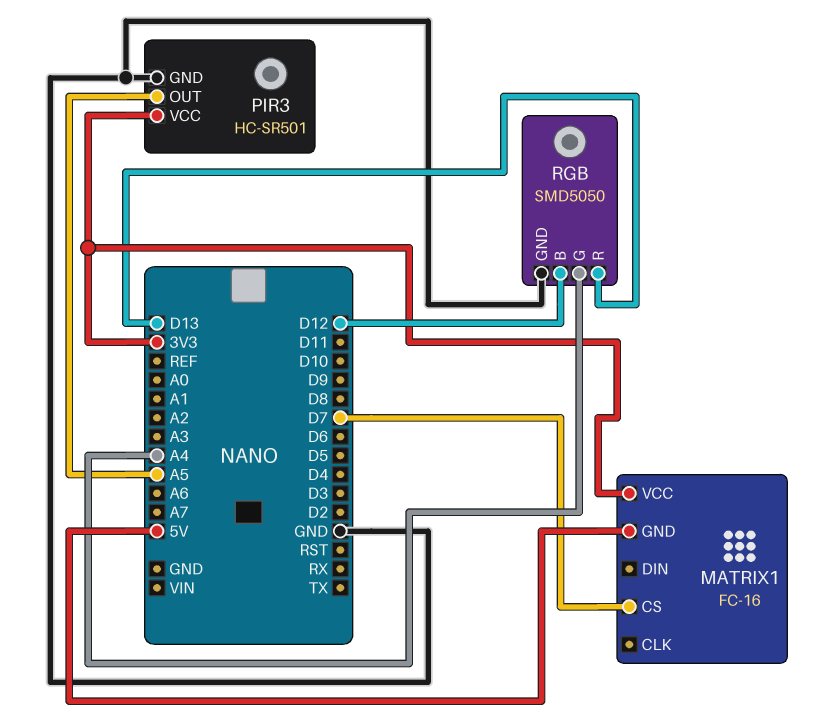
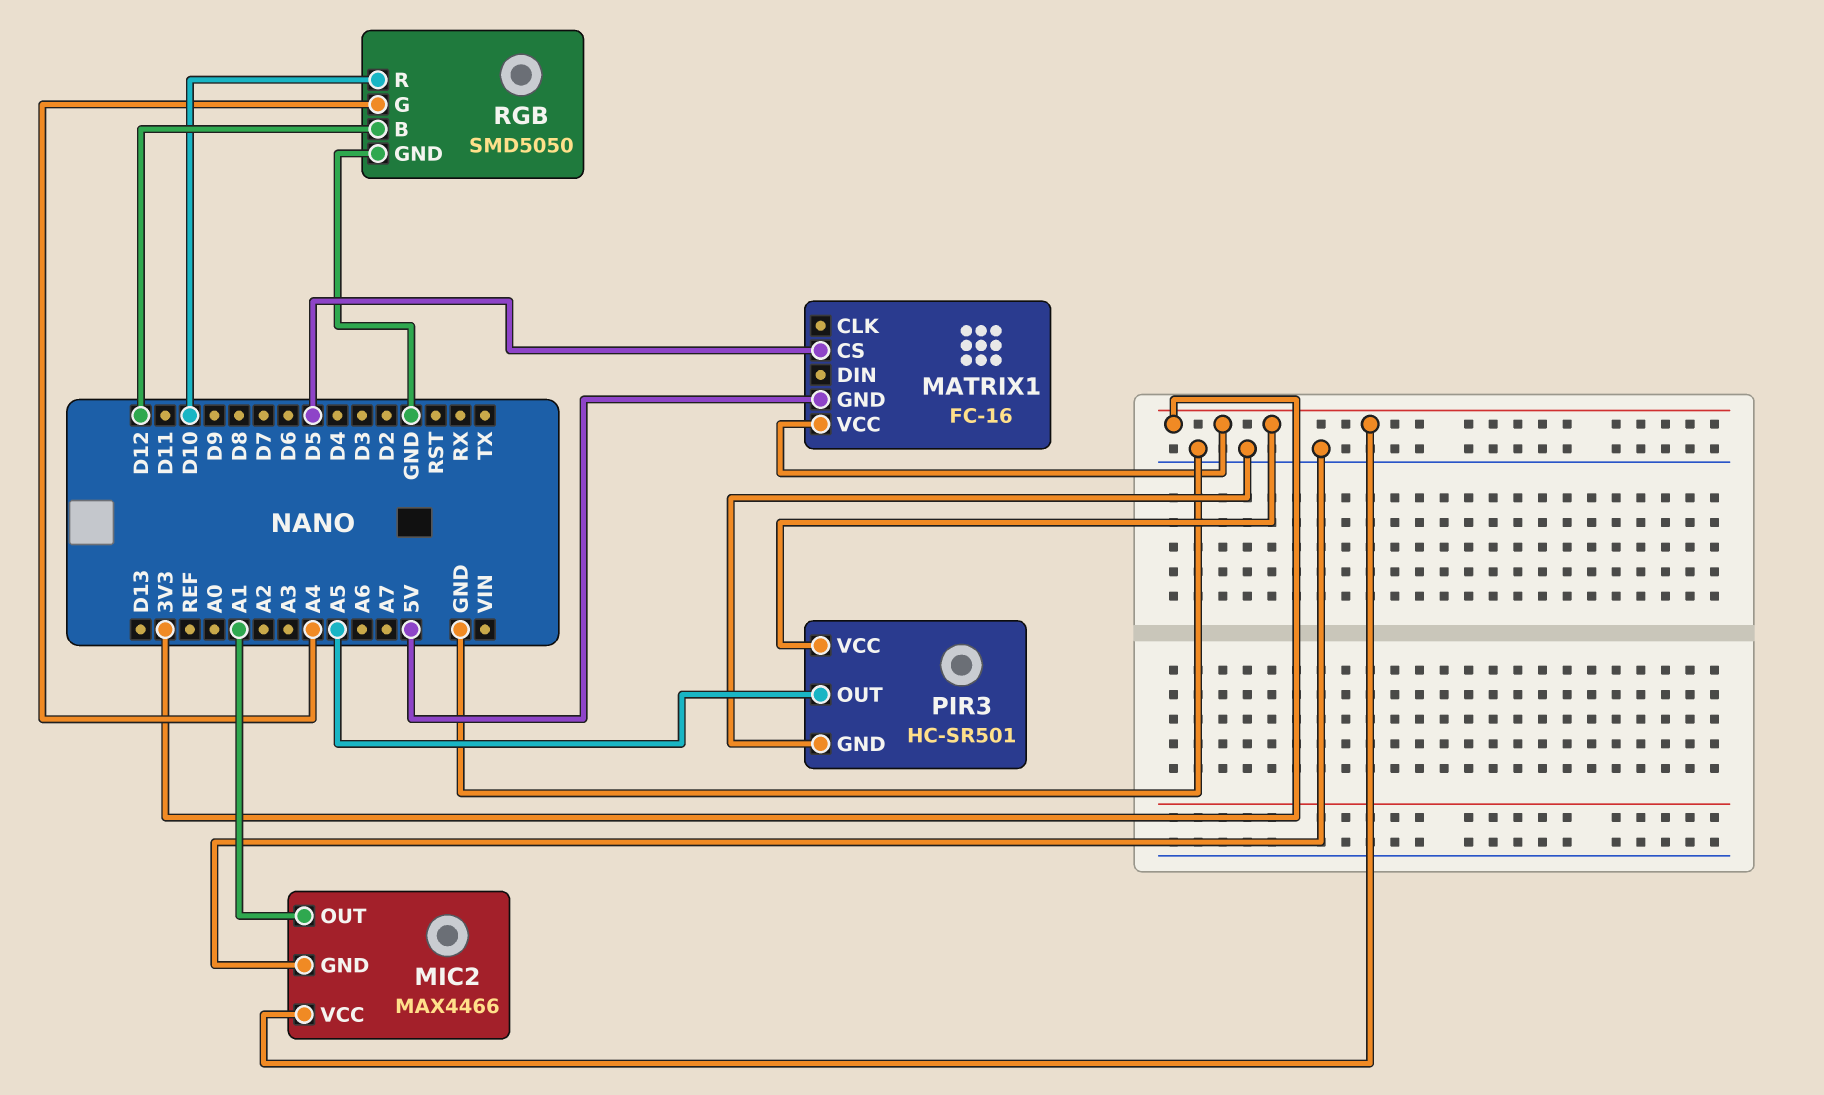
MATRIX1 pin CS: D7 -> D5
MIC2: none -> MAX4466
MIC2 pin GND: none -> GND
MIC2 pin OUT: none -> A1
MIC2 pin VCC: none -> 3V3
RGB pin R: D13 -> D10

